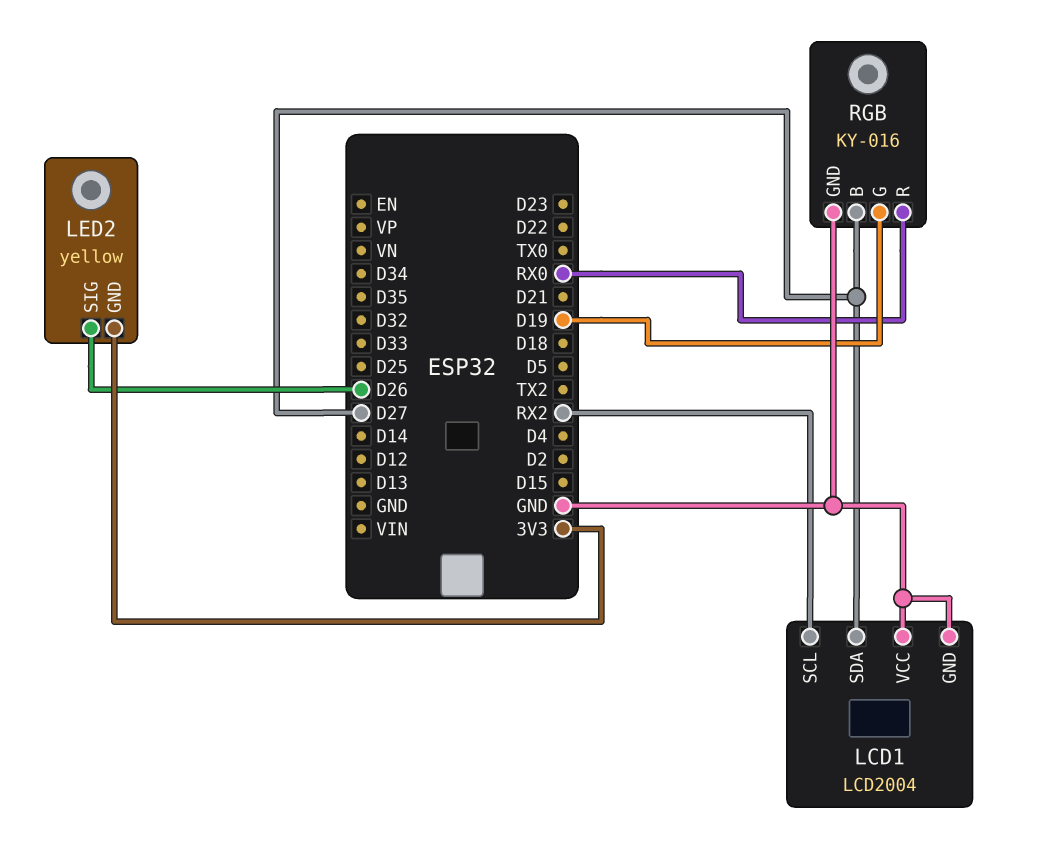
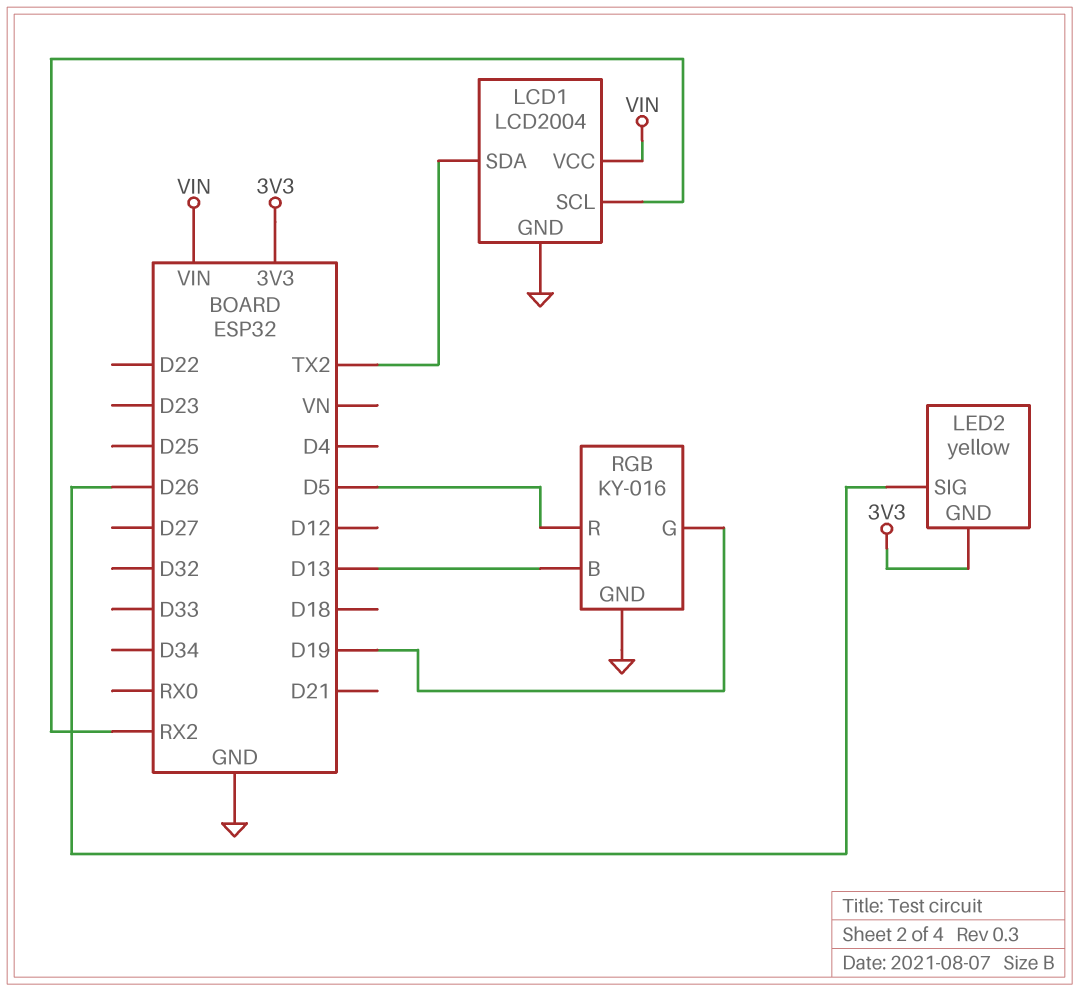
LCD1 pin SDA: D27 -> TX2
LCD1 pin VCC: GND -> VIN
RGB pin B: D27 -> D13
RGB pin R: RX0 -> D5

